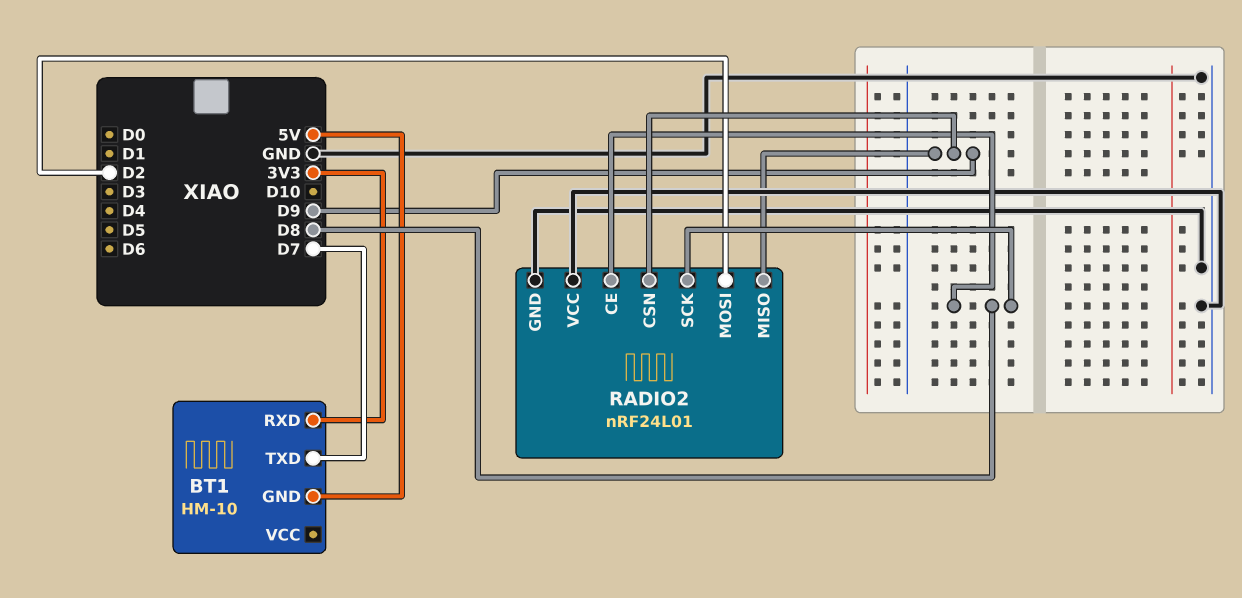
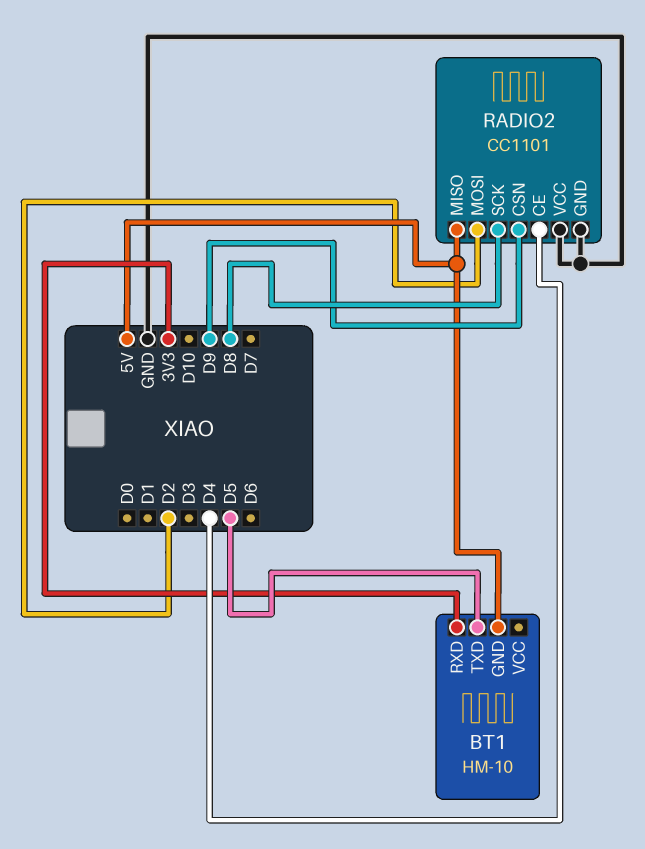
BT1 pin TXD: D7 -> D5
RADIO2: nRF24L01 -> CC1101
RADIO2 pin CE: D8 -> D4
RADIO2 pin MISO: D9 -> 5V

